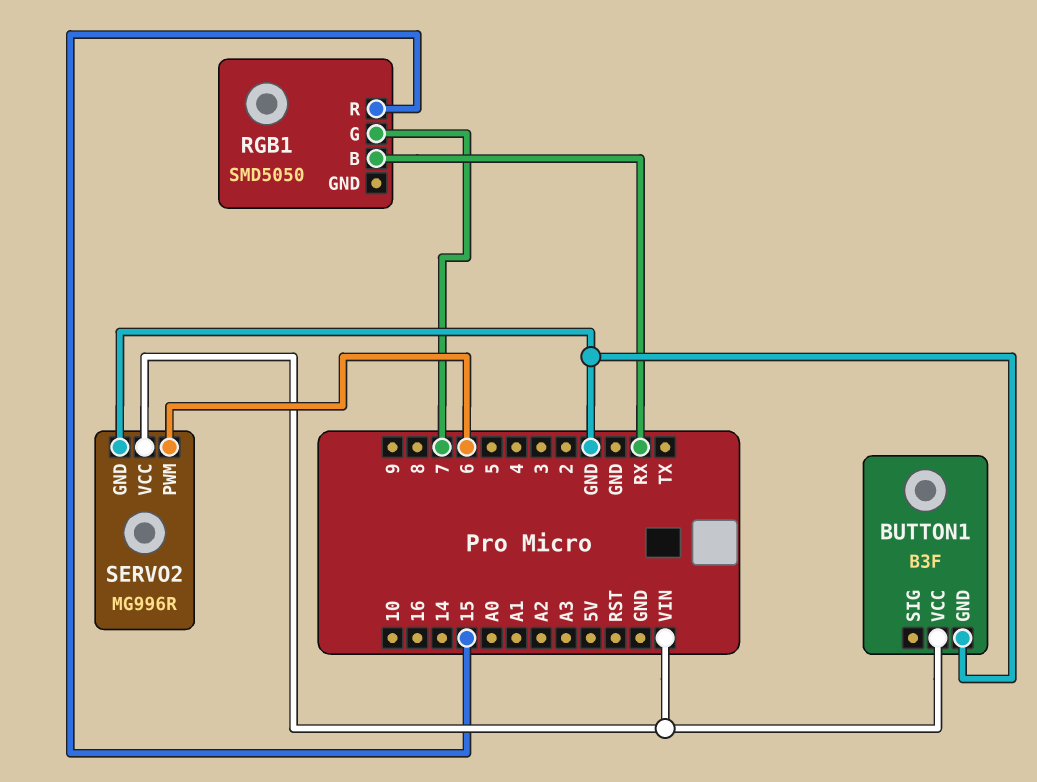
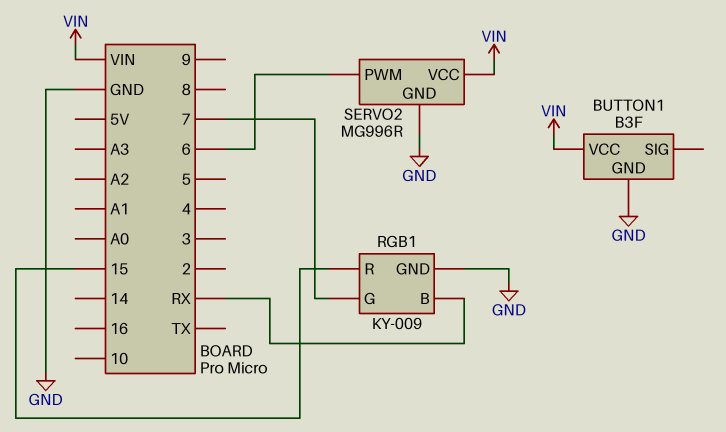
RGB1: SMD5050 -> KY-009
RGB1 pin GND: none -> GND

